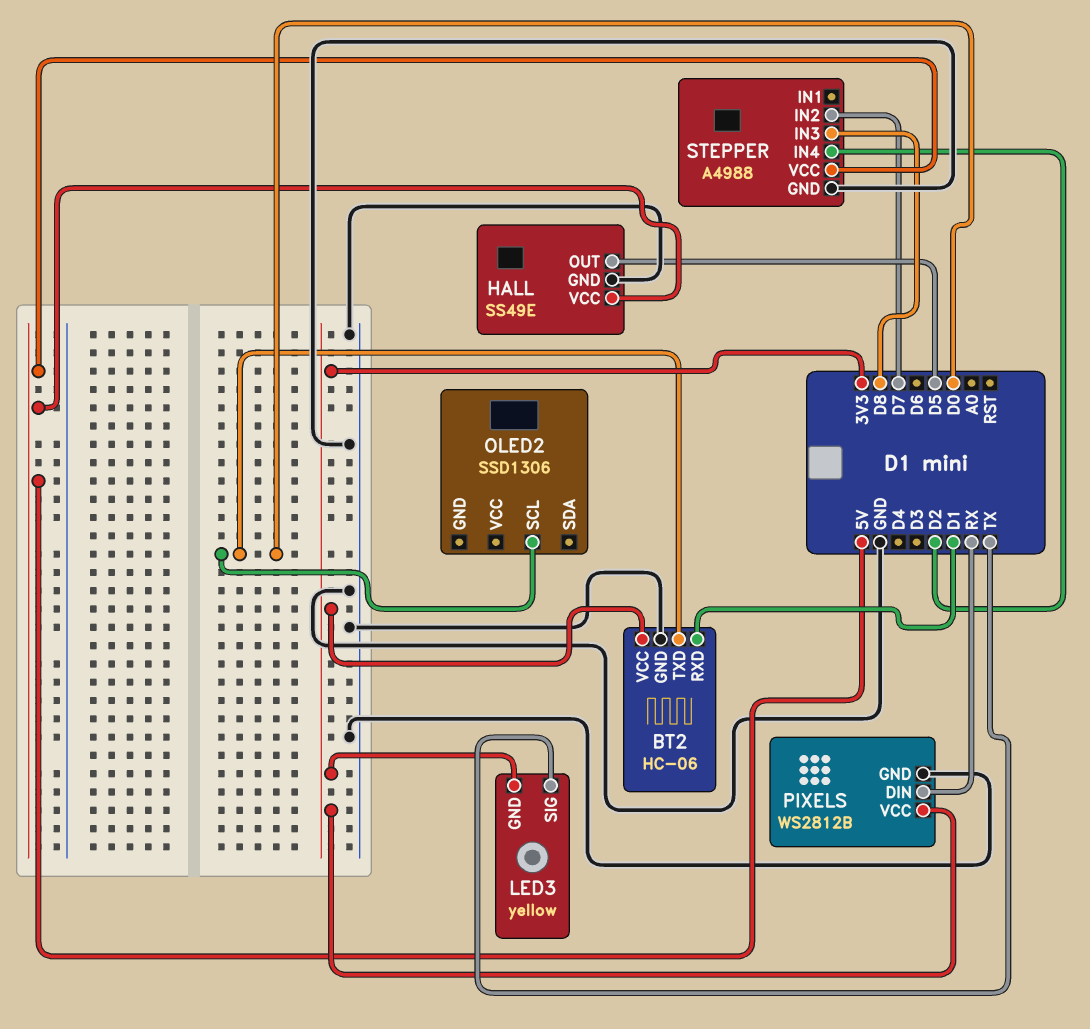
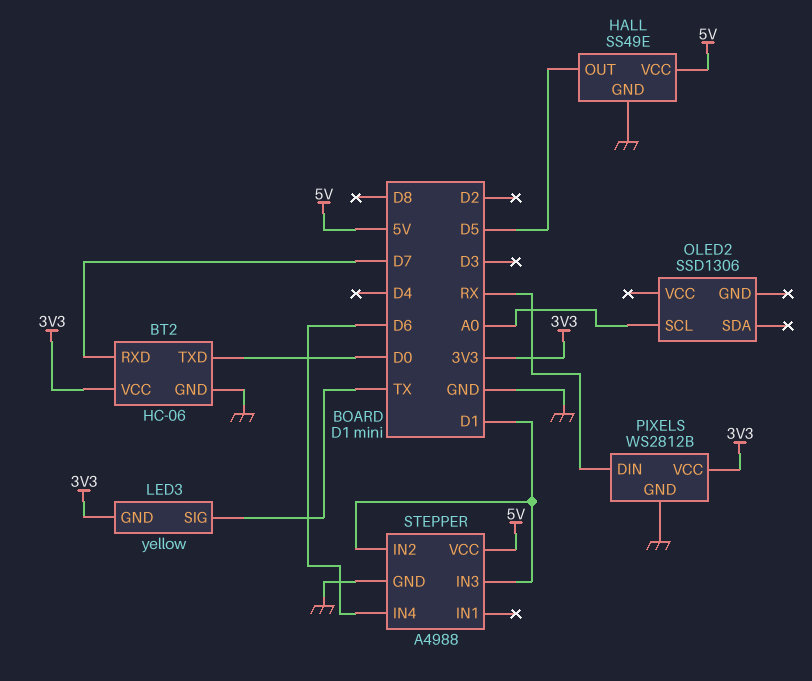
BT2 pin RXD: D1 -> D7
OLED2 pin SCL: D0 -> A0
STEPPER pin IN2: D7 -> D1
STEPPER pin IN3: D8 -> D1
STEPPER pin IN4: D2 -> D6

